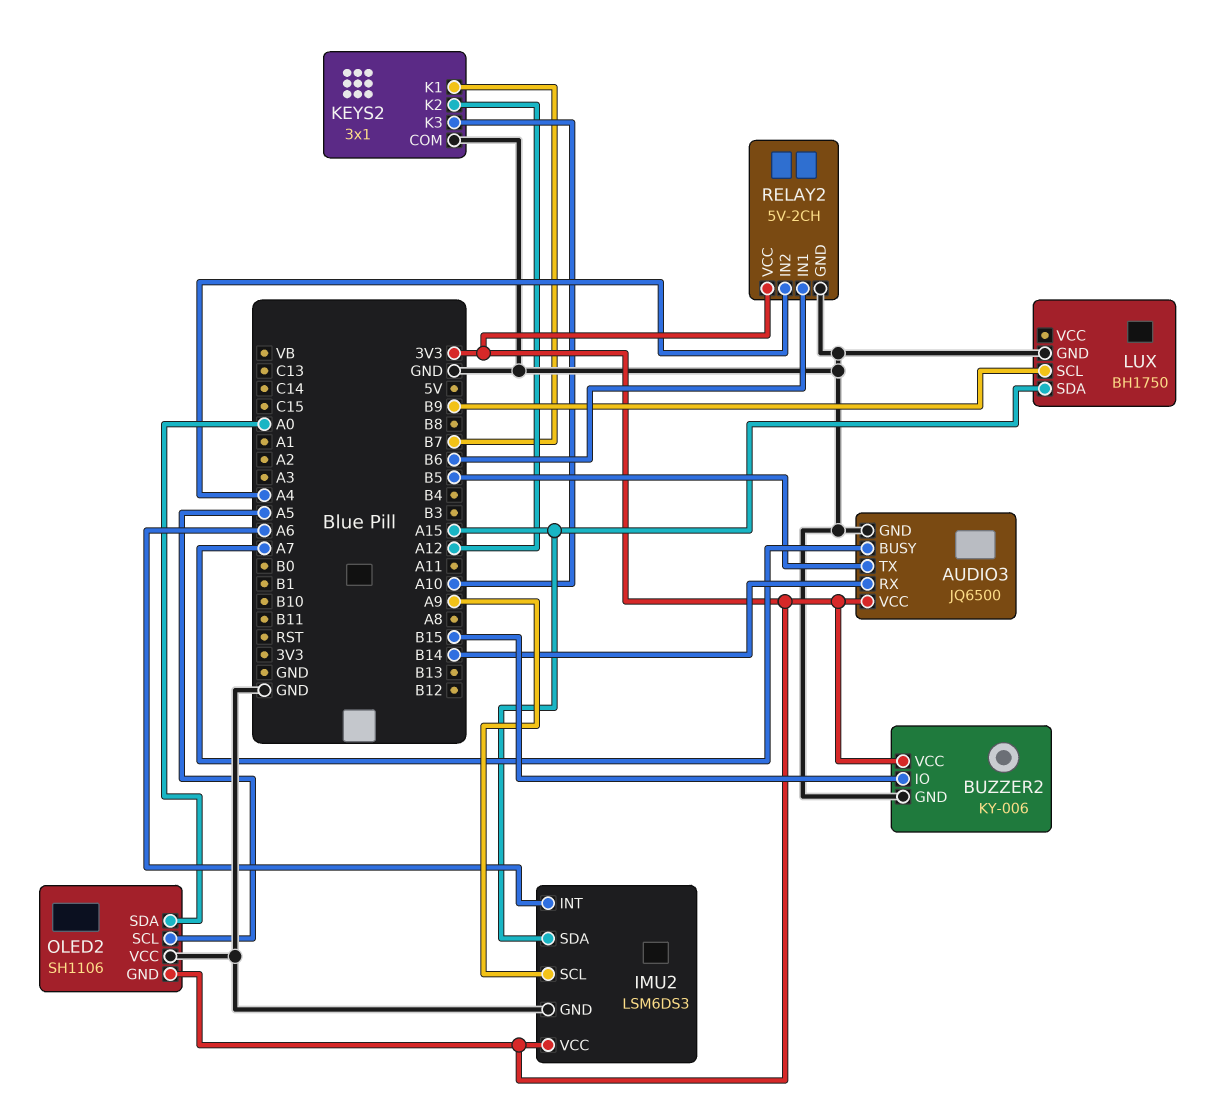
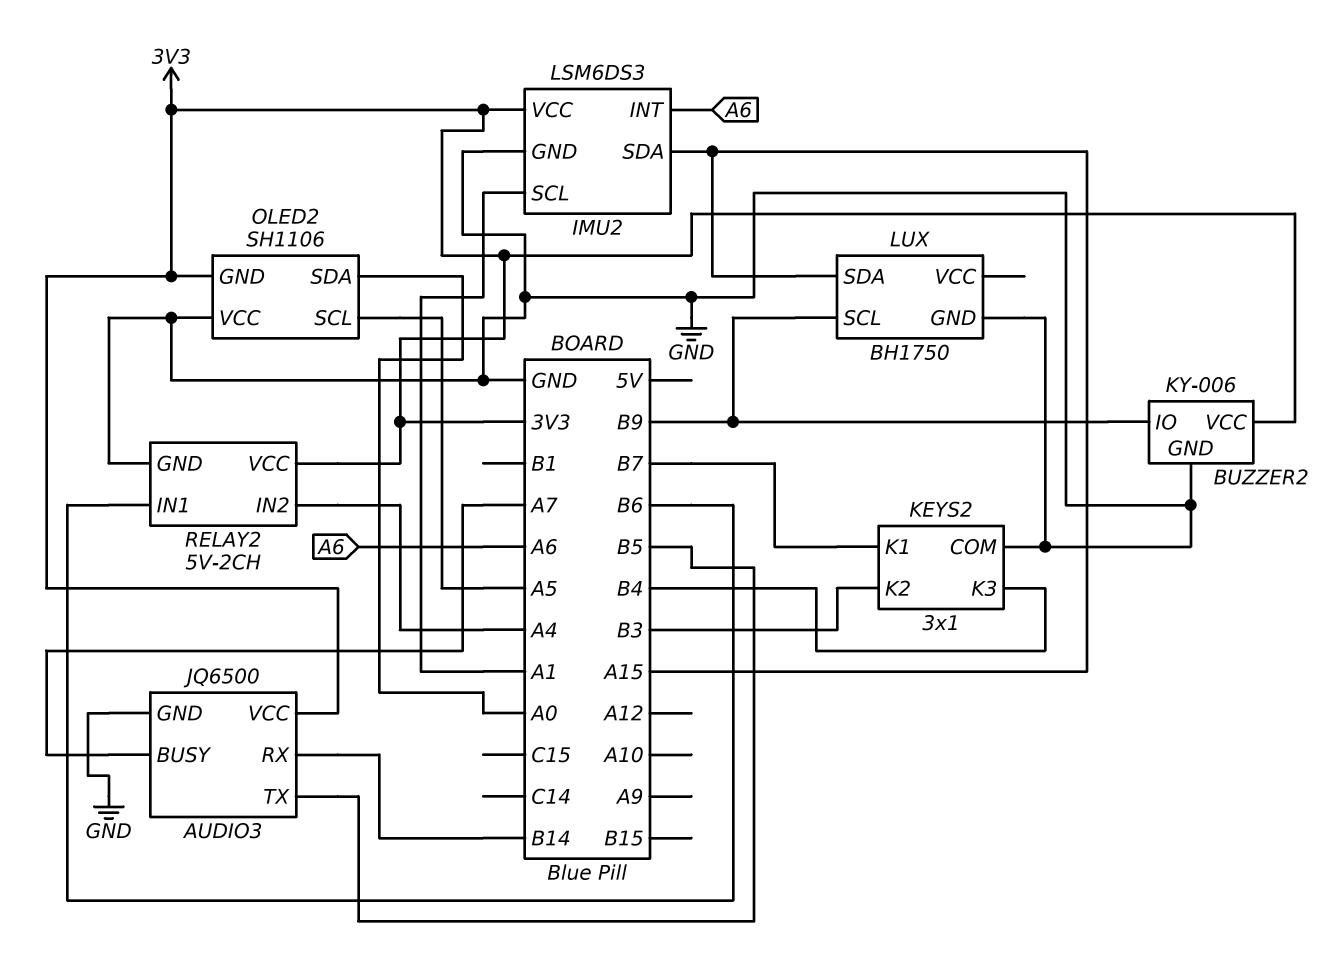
BUZZER2 pin IO: B15 -> B9
IMU2 pin SCL: A9 -> A1
KEYS2 pin K2: A12 -> B3
KEYS2 pin K3: A10 -> B4

